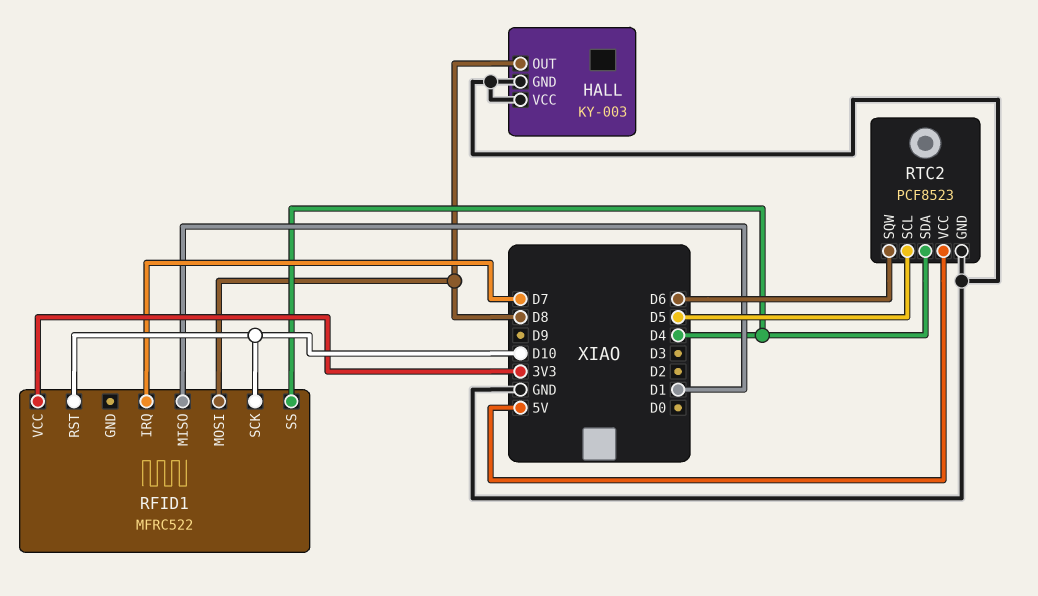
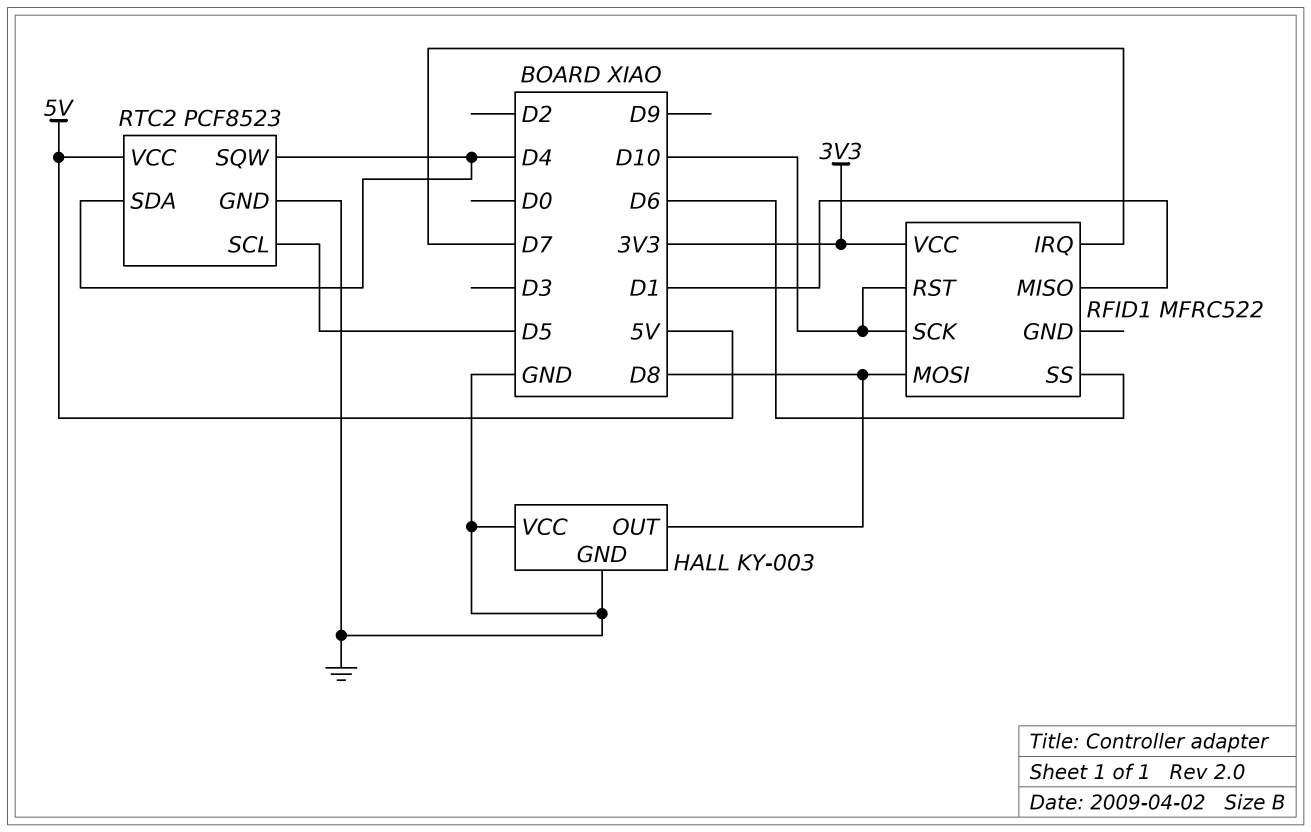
RFID1 pin SS: D4 -> D6
RTC2 pin SQW: D6 -> D4

